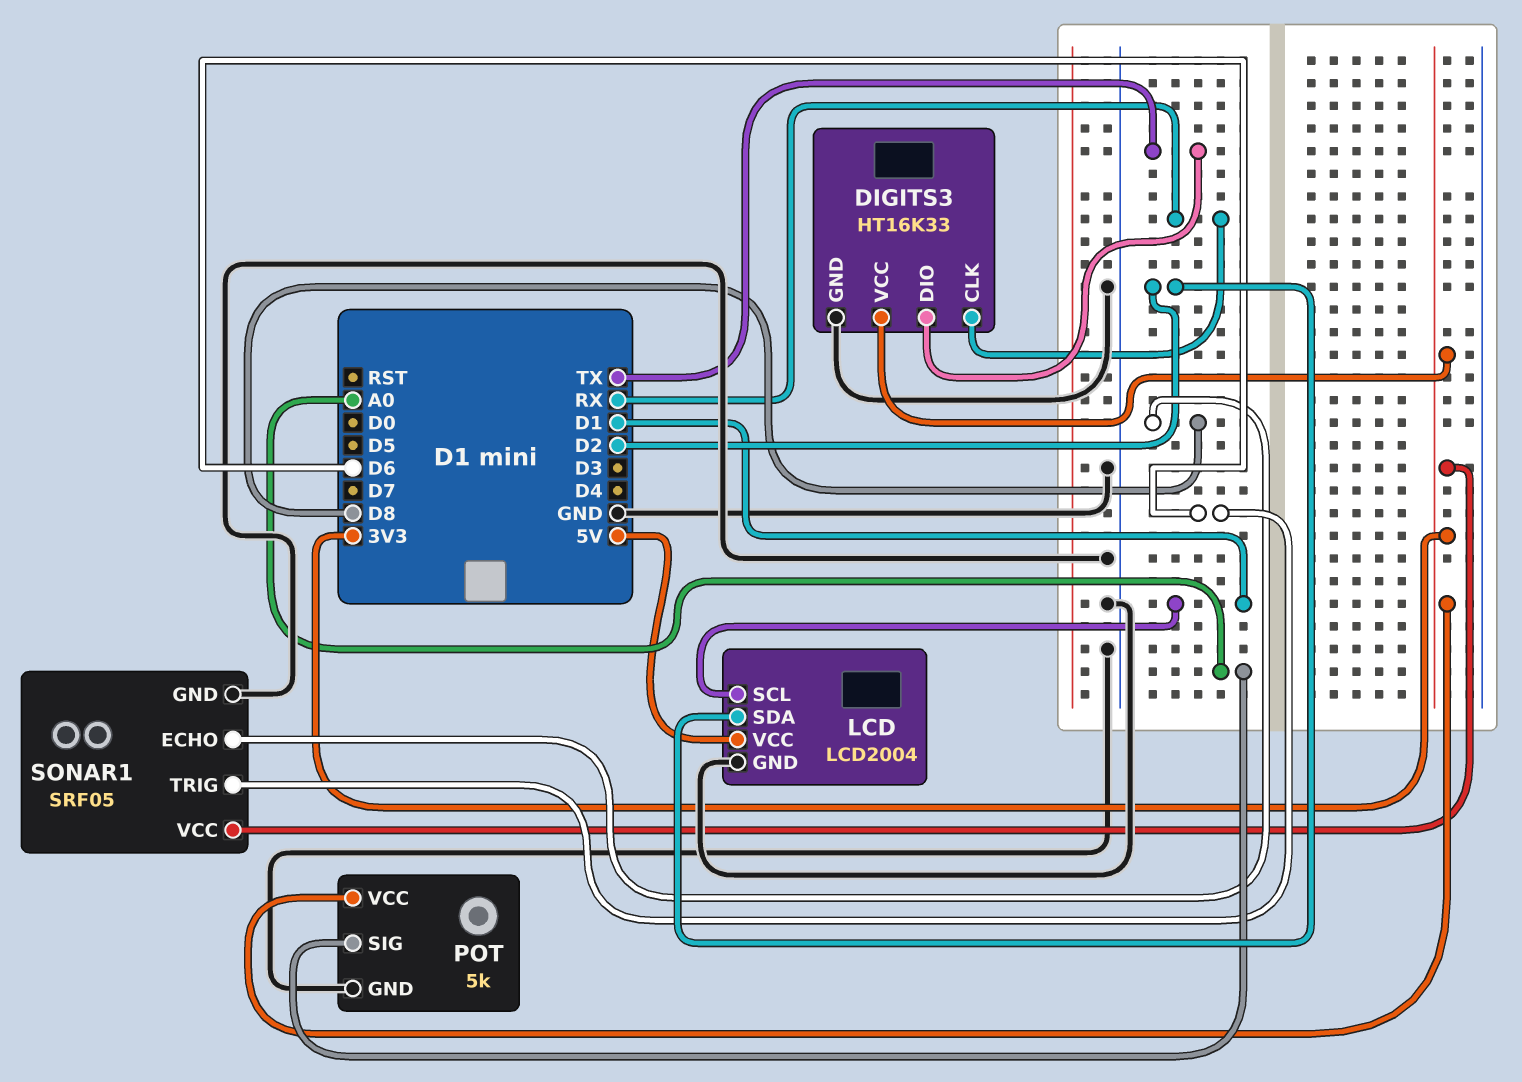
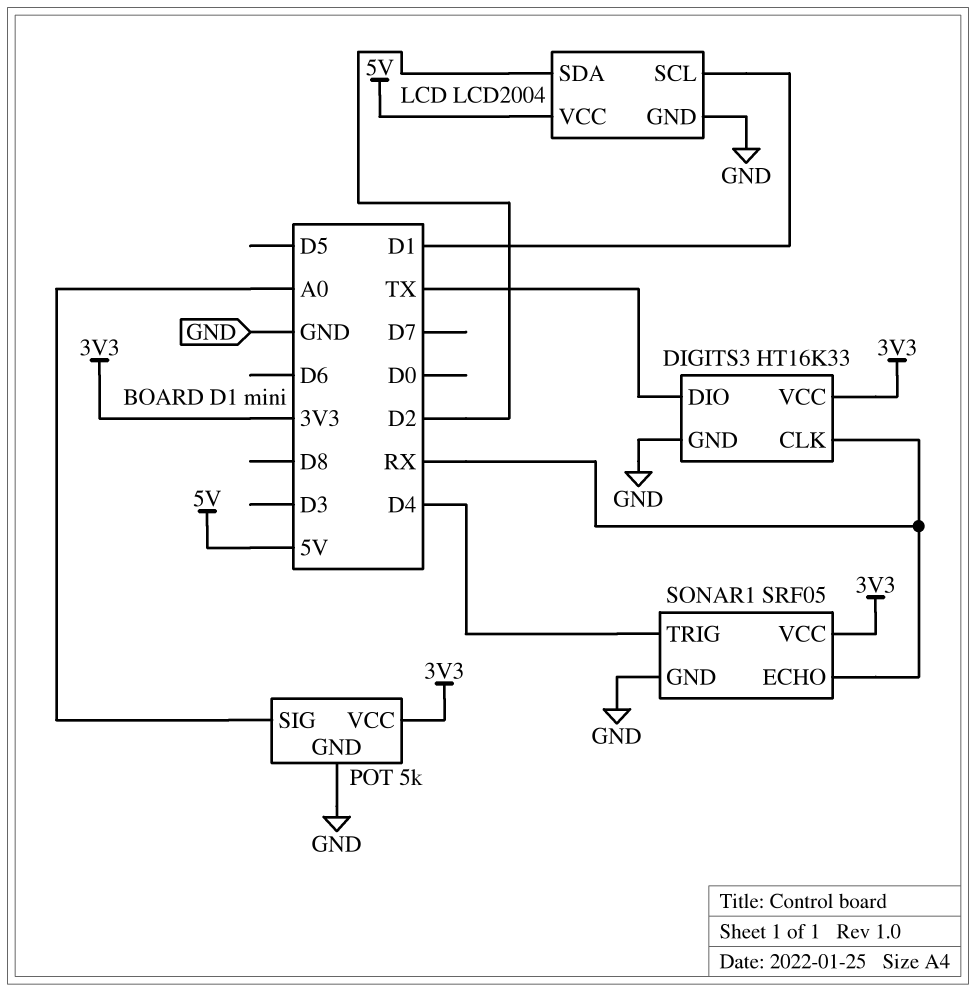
SONAR1 pin ECHO: D8 -> RX
SONAR1 pin TRIG: D6 -> D4

